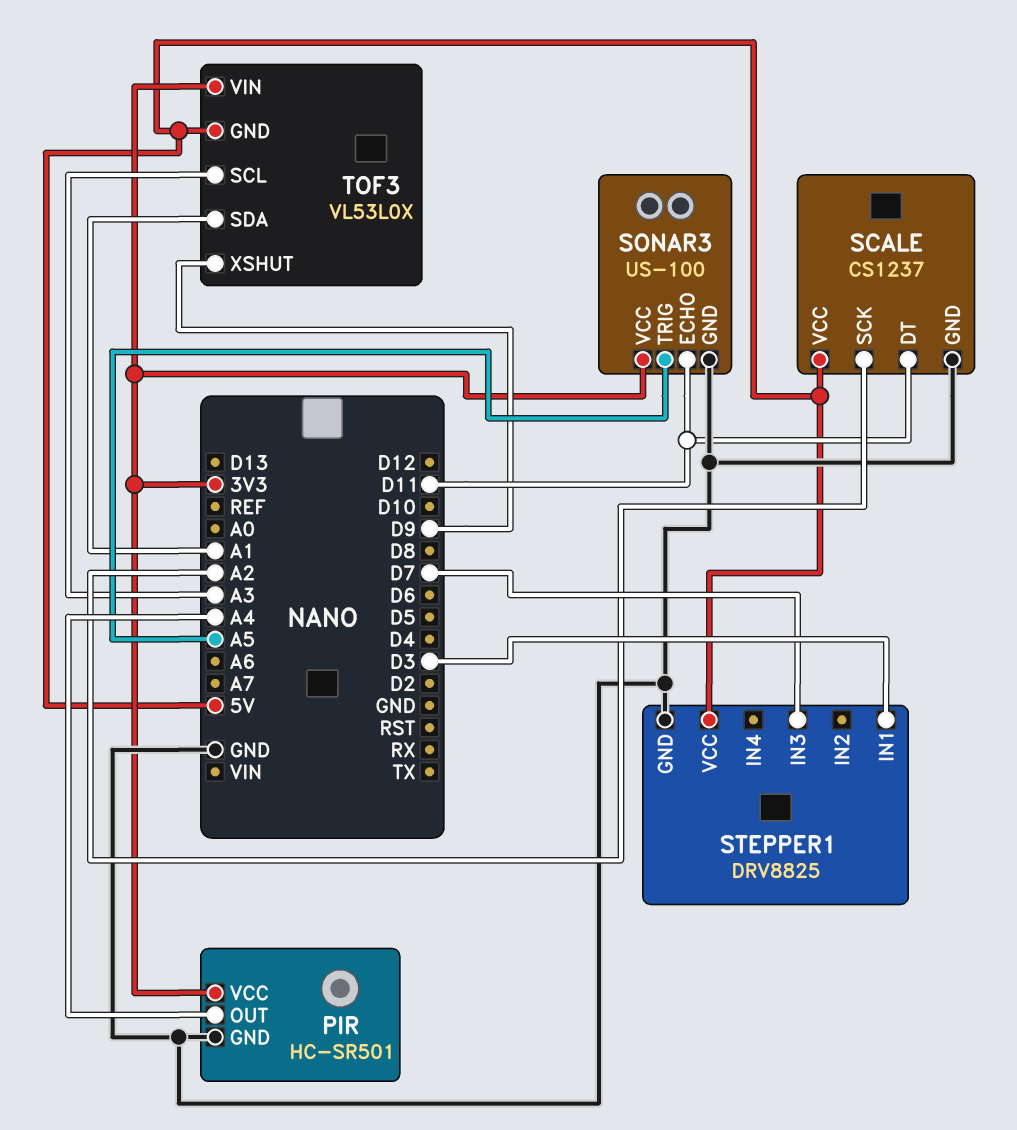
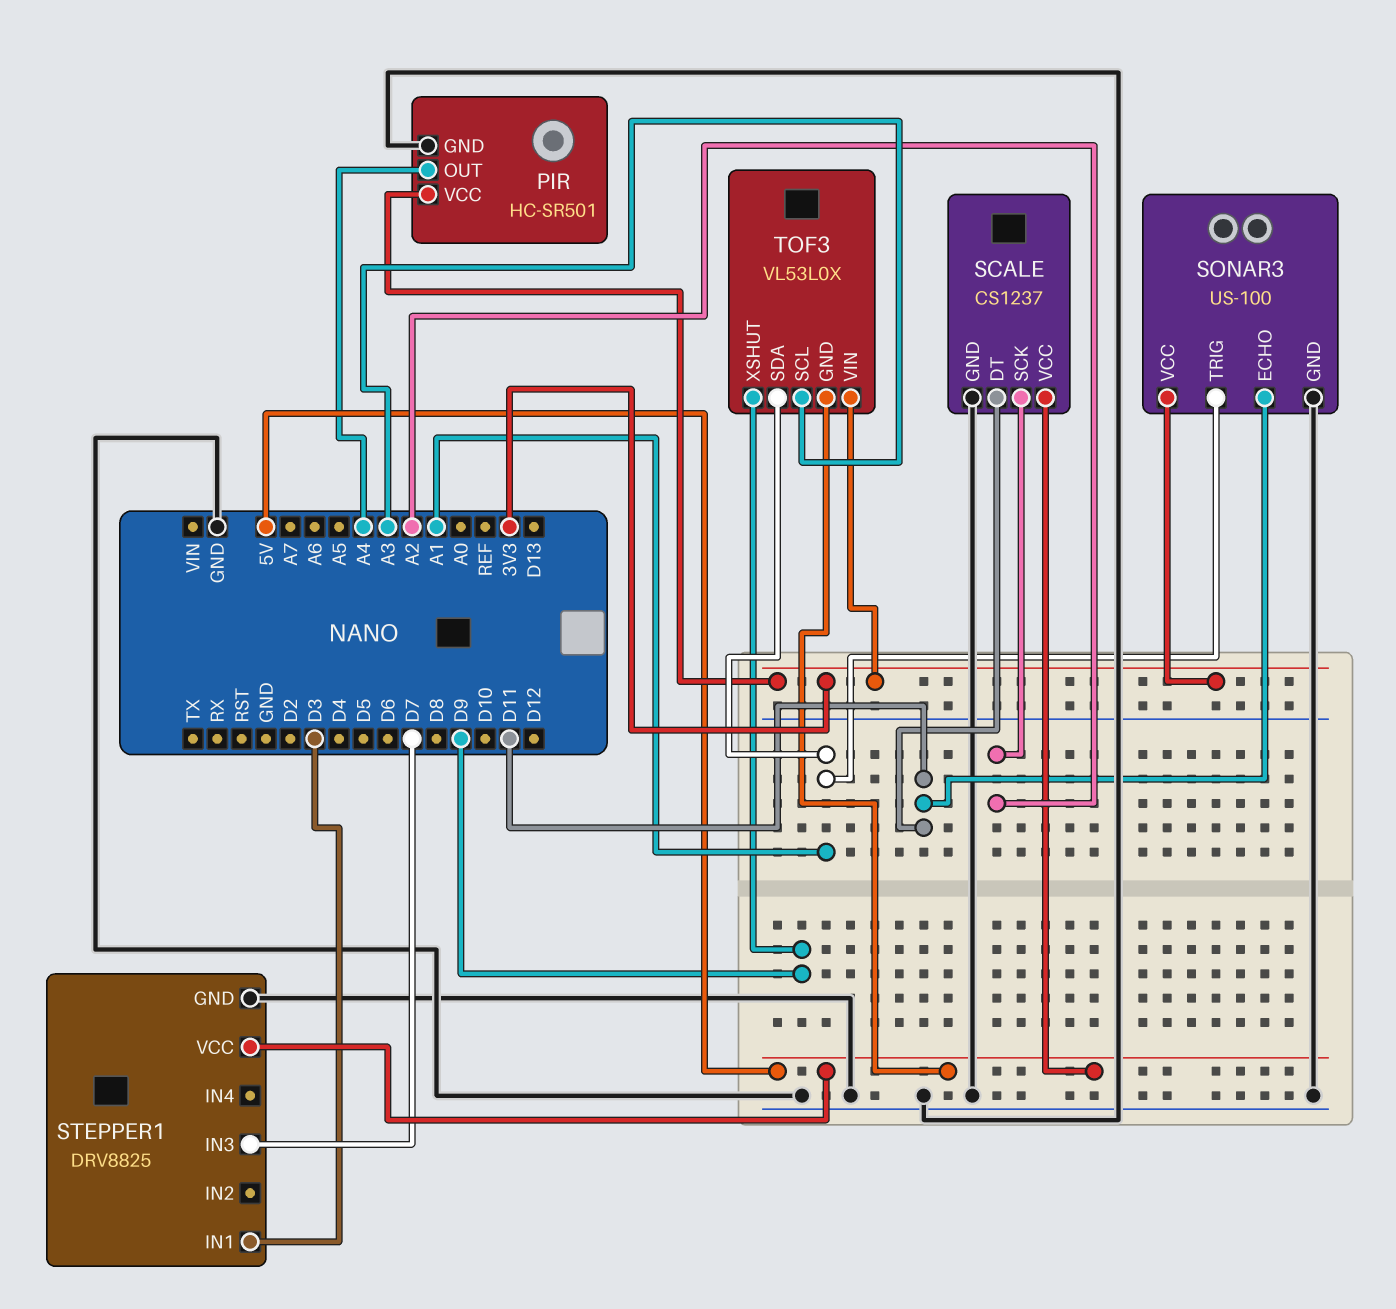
SONAR3 pin TRIG: A5 -> A1

